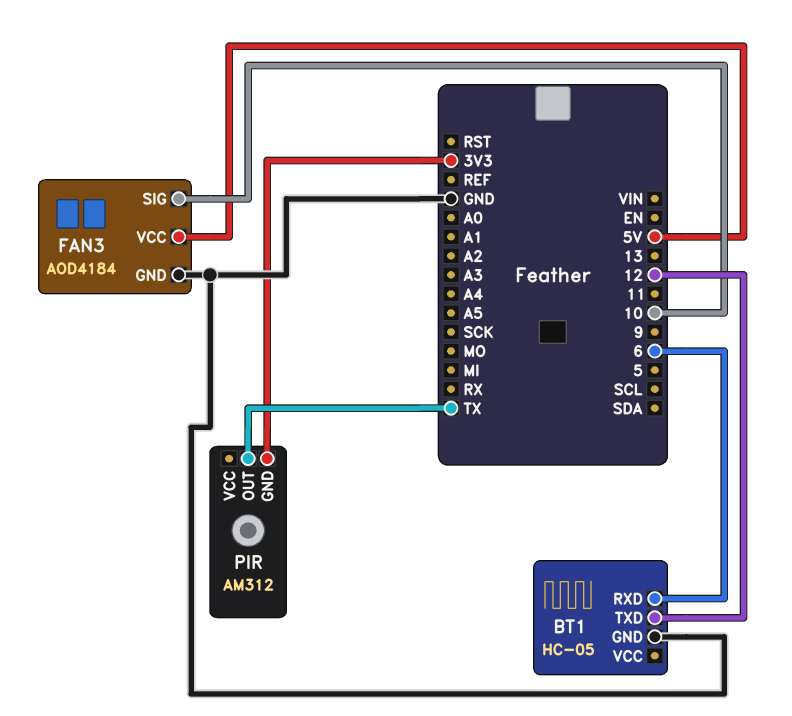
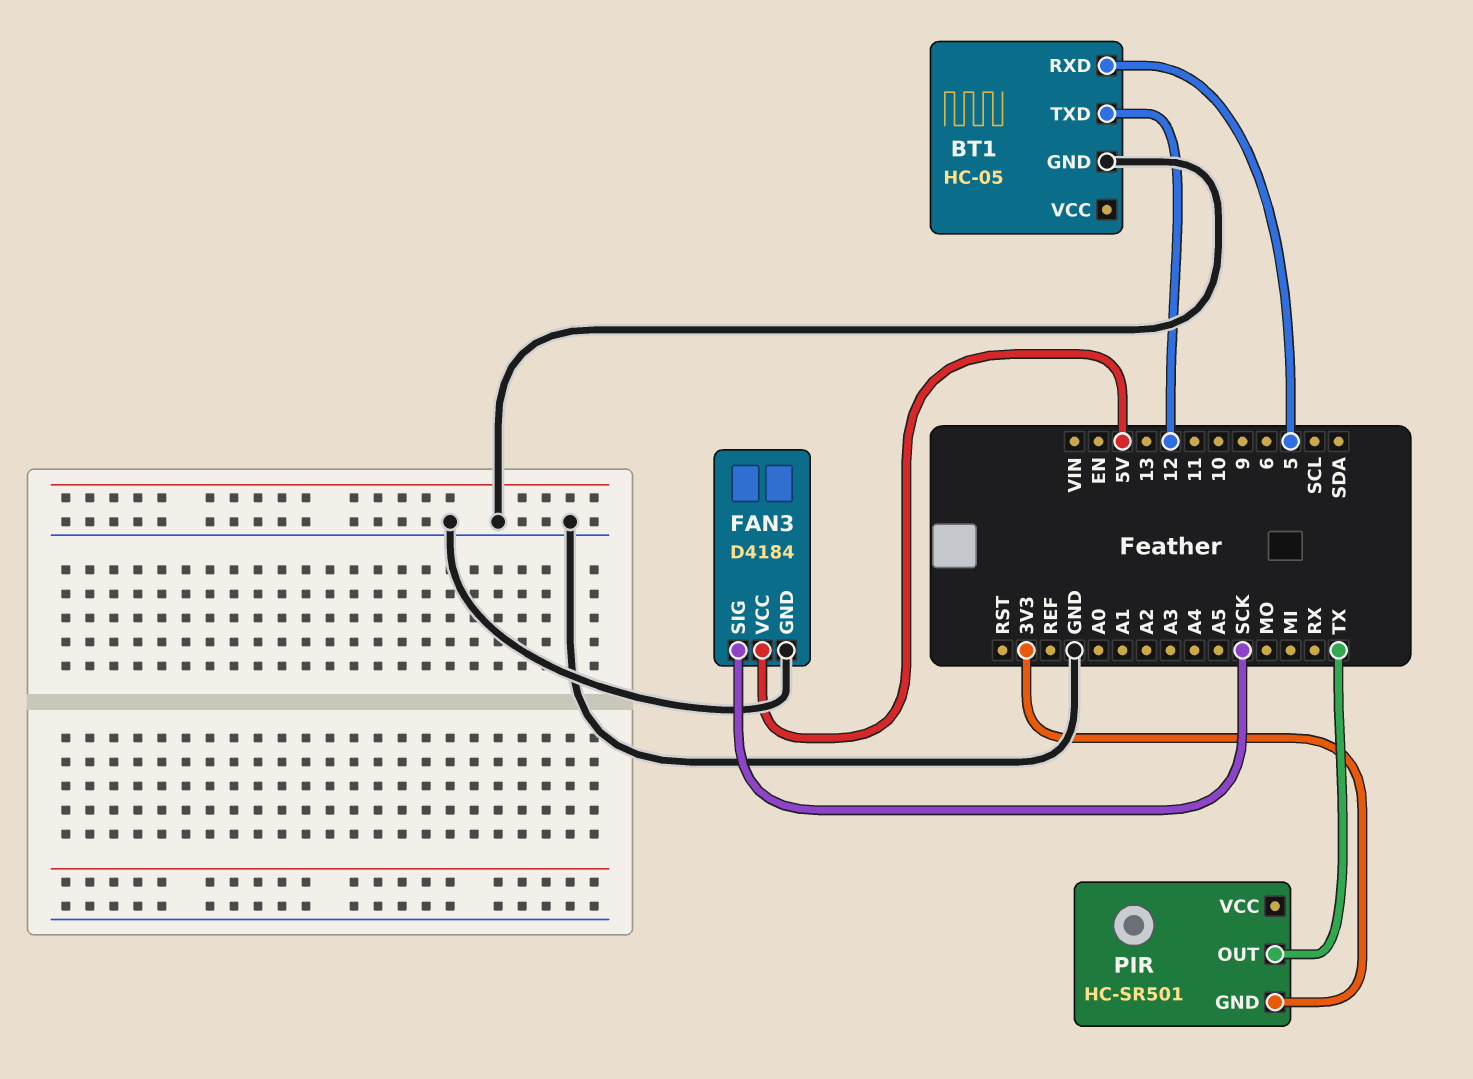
BT1 pin RXD: 6 -> 5
FAN3: AOD4184 -> D4184
FAN3 pin SIG: 10 -> SCK
PIR: AM312 -> HC-SR501

